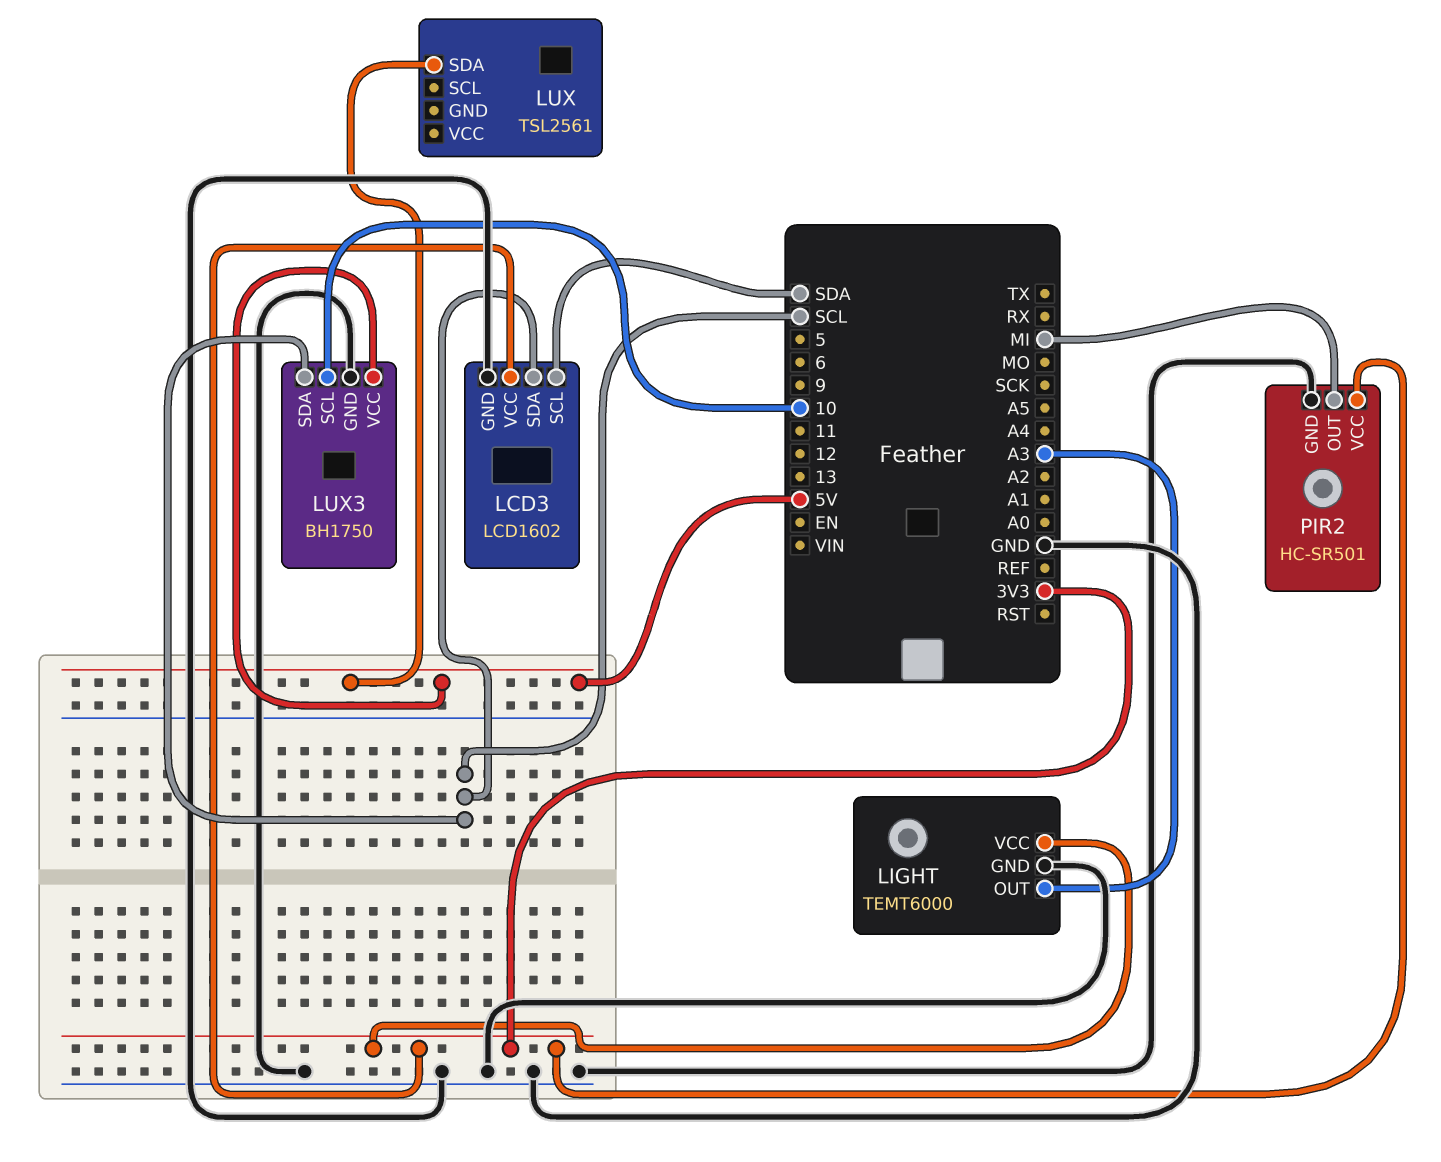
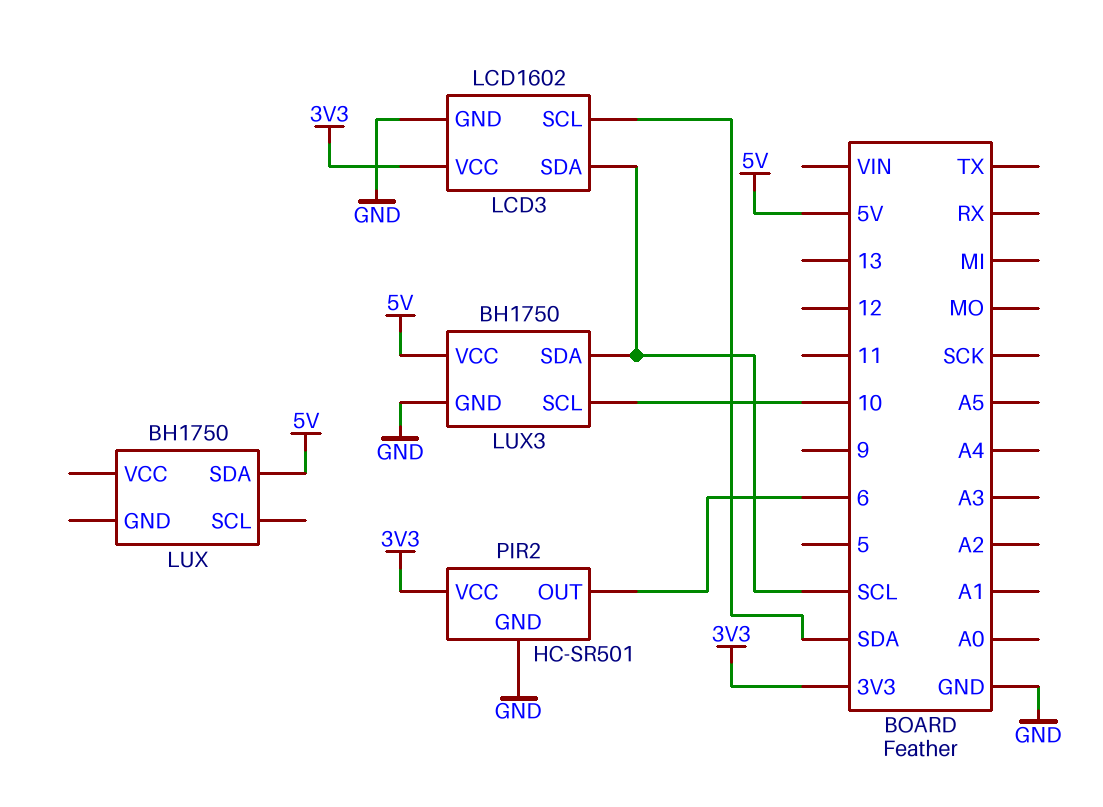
LIGHT: TEMT6000 -> none
LIGHT pin GND: GND -> none
LIGHT pin OUT: A3 -> none
LIGHT pin VCC: 3V3 -> none
LUX: TSL2561 -> BH1750
PIR2 pin OUT: MI -> 6

